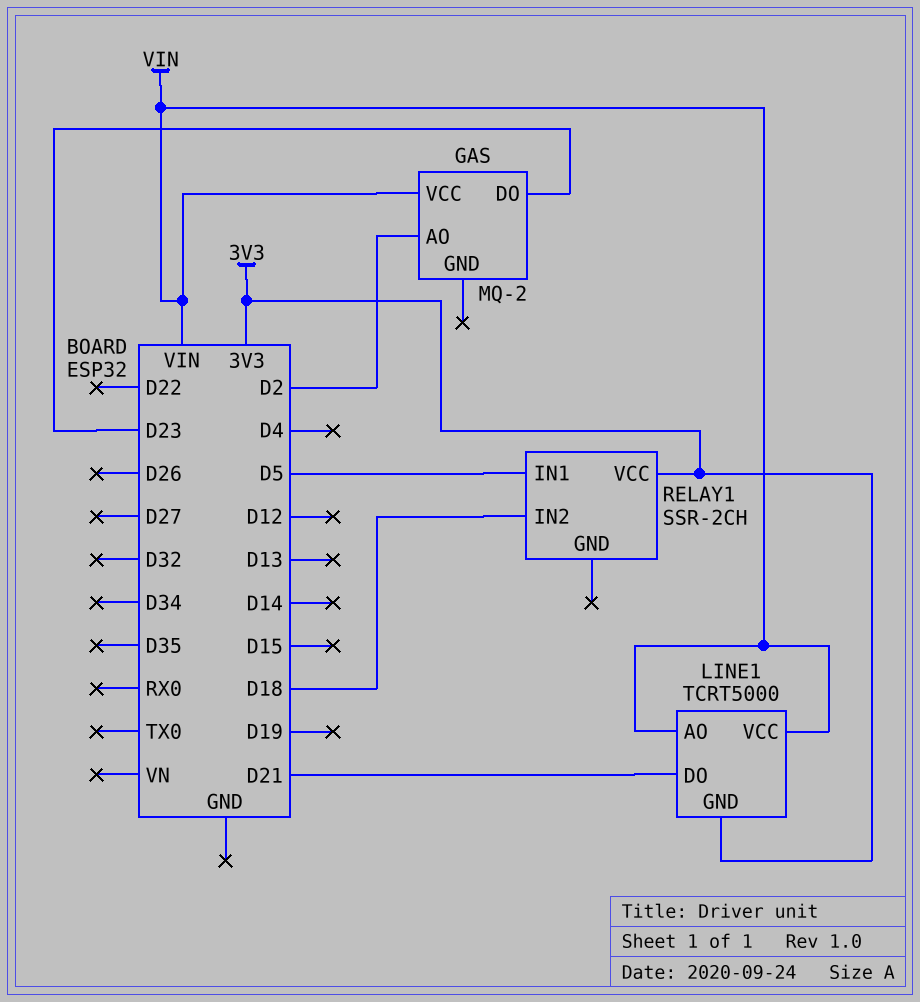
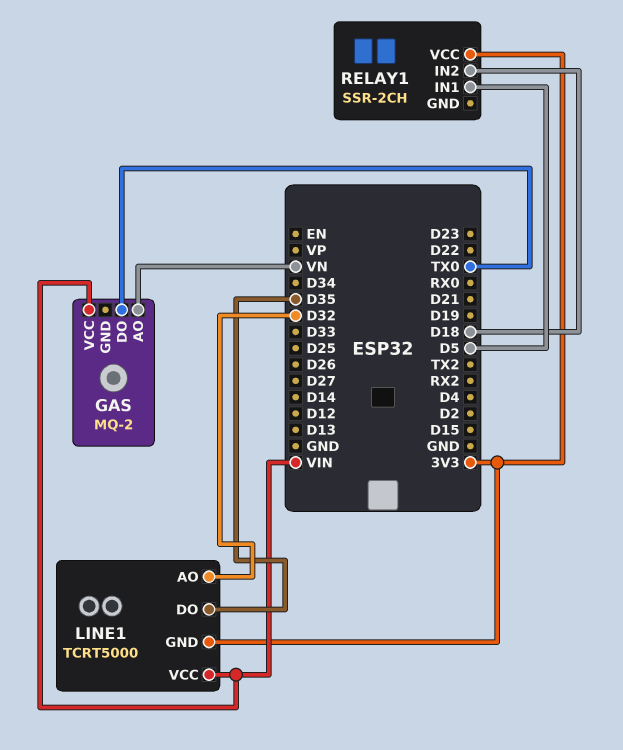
GAS pin AO: D2 -> VN
GAS pin DO: D23 -> TX0
LINE1 pin AO: VIN -> D32
LINE1 pin DO: D21 -> D35

